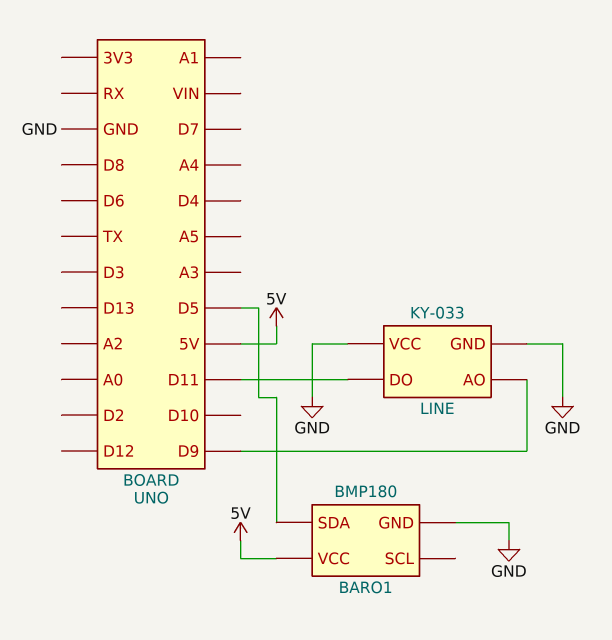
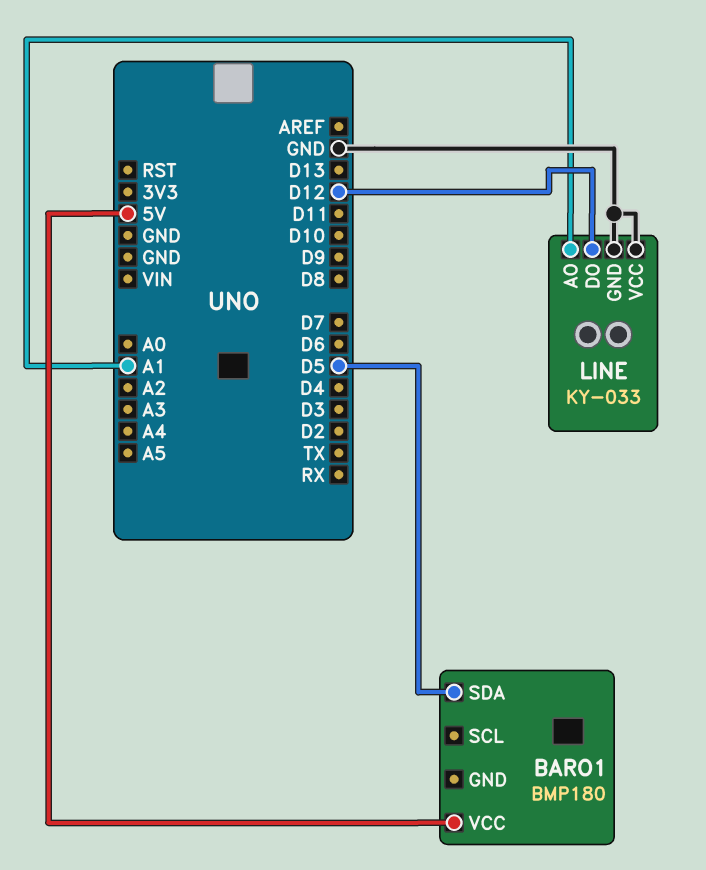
BARO1 pin GND: GND -> none
LINE pin AO: D9 -> A1
LINE pin DO: D11 -> D12

